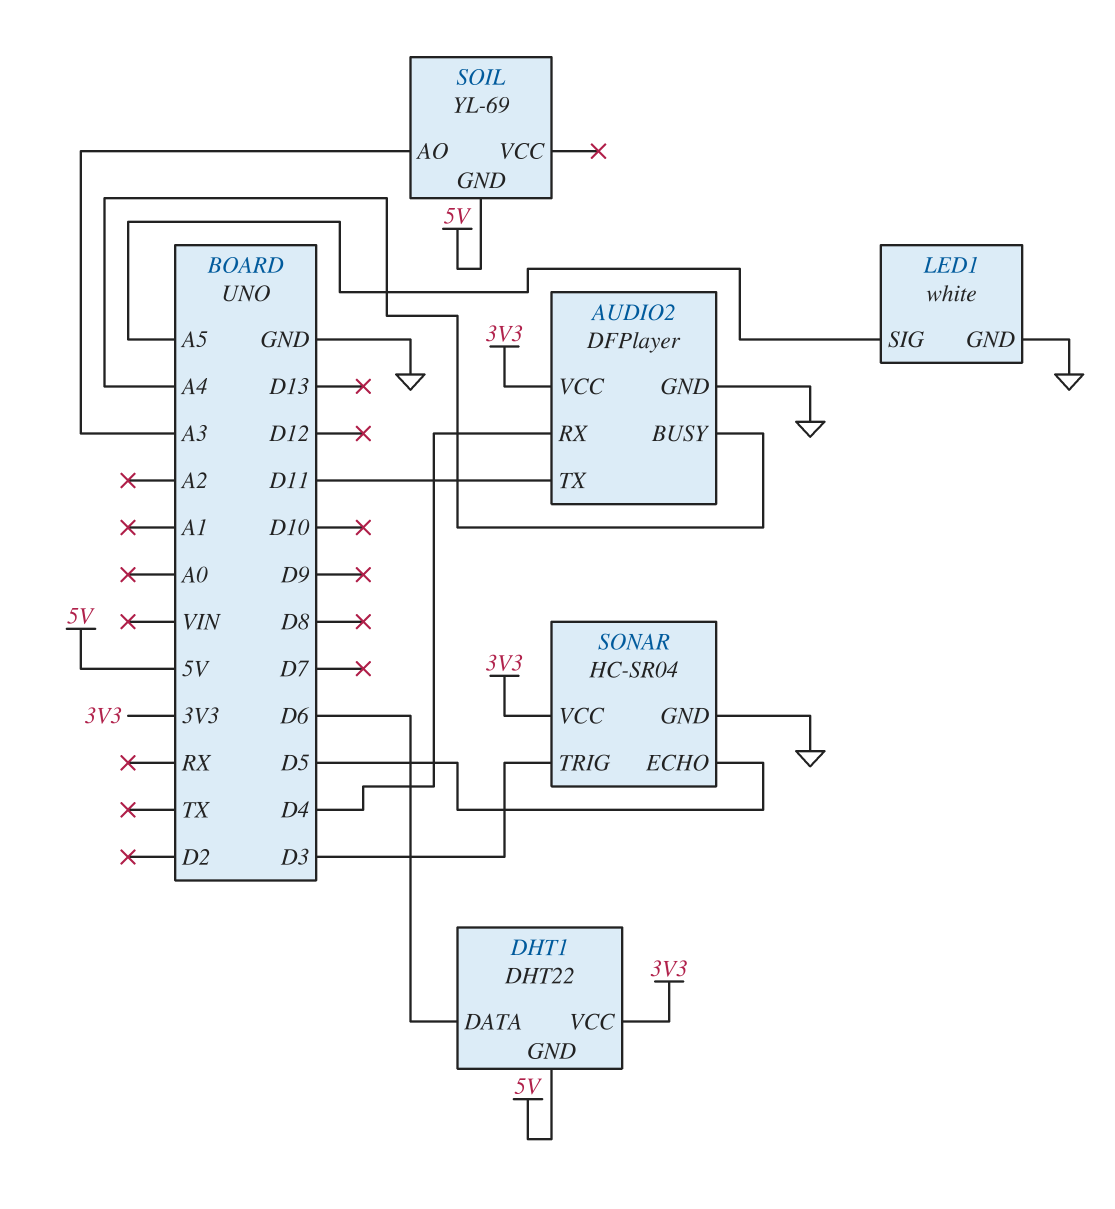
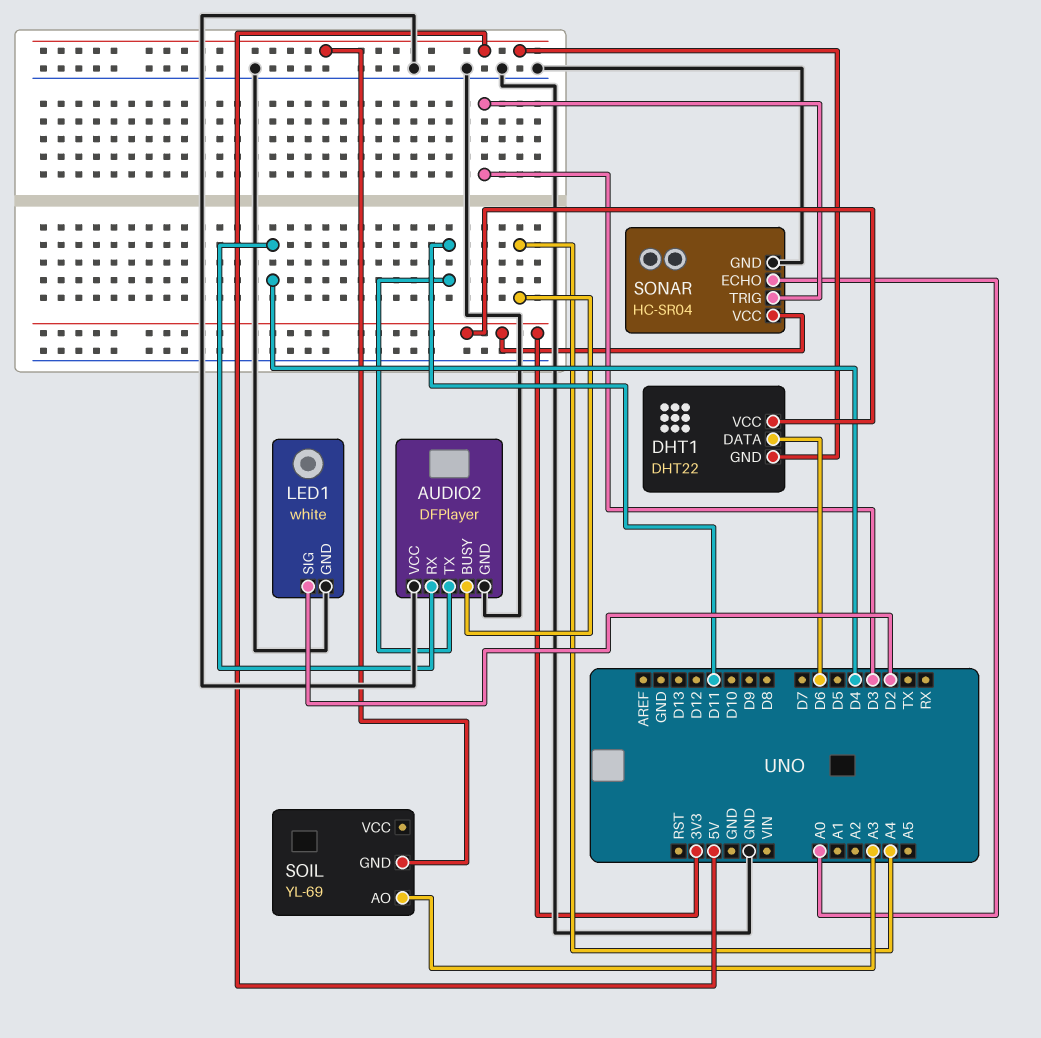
AUDIO2 pin VCC: 3V3 -> GND
LED1 pin SIG: A5 -> D2
SONAR pin ECHO: D5 -> A0

